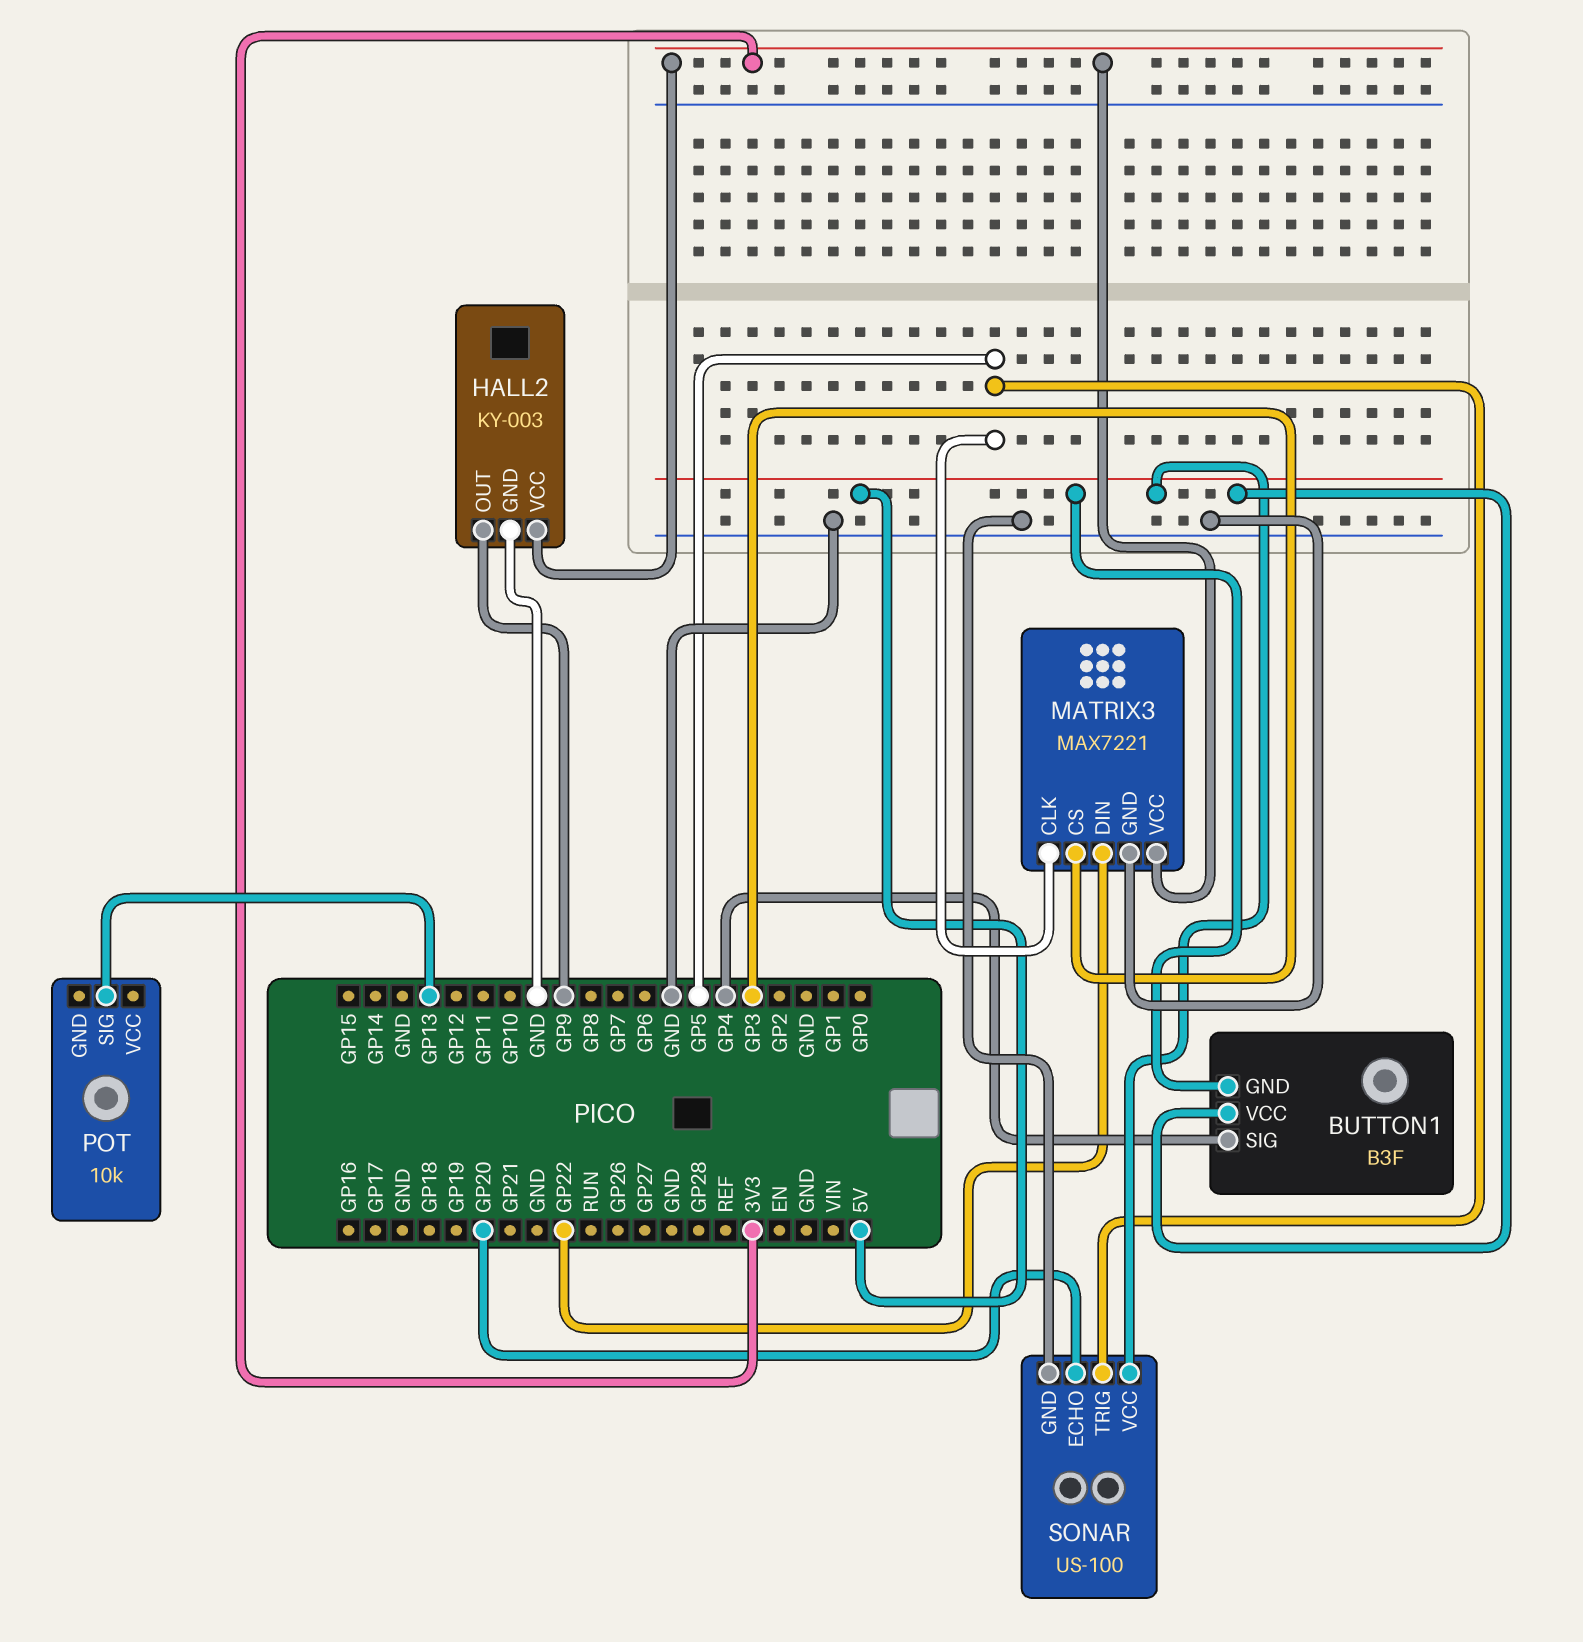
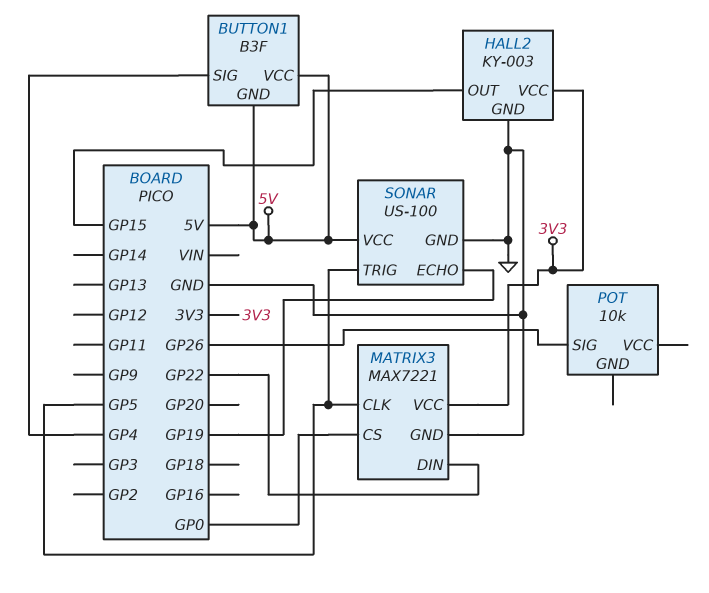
HALL2 pin OUT: GP9 -> GP15
MATRIX3 pin CS: GP3 -> GP0
POT pin SIG: GP13 -> GP26
SONAR pin ECHO: GP20 -> GP19

